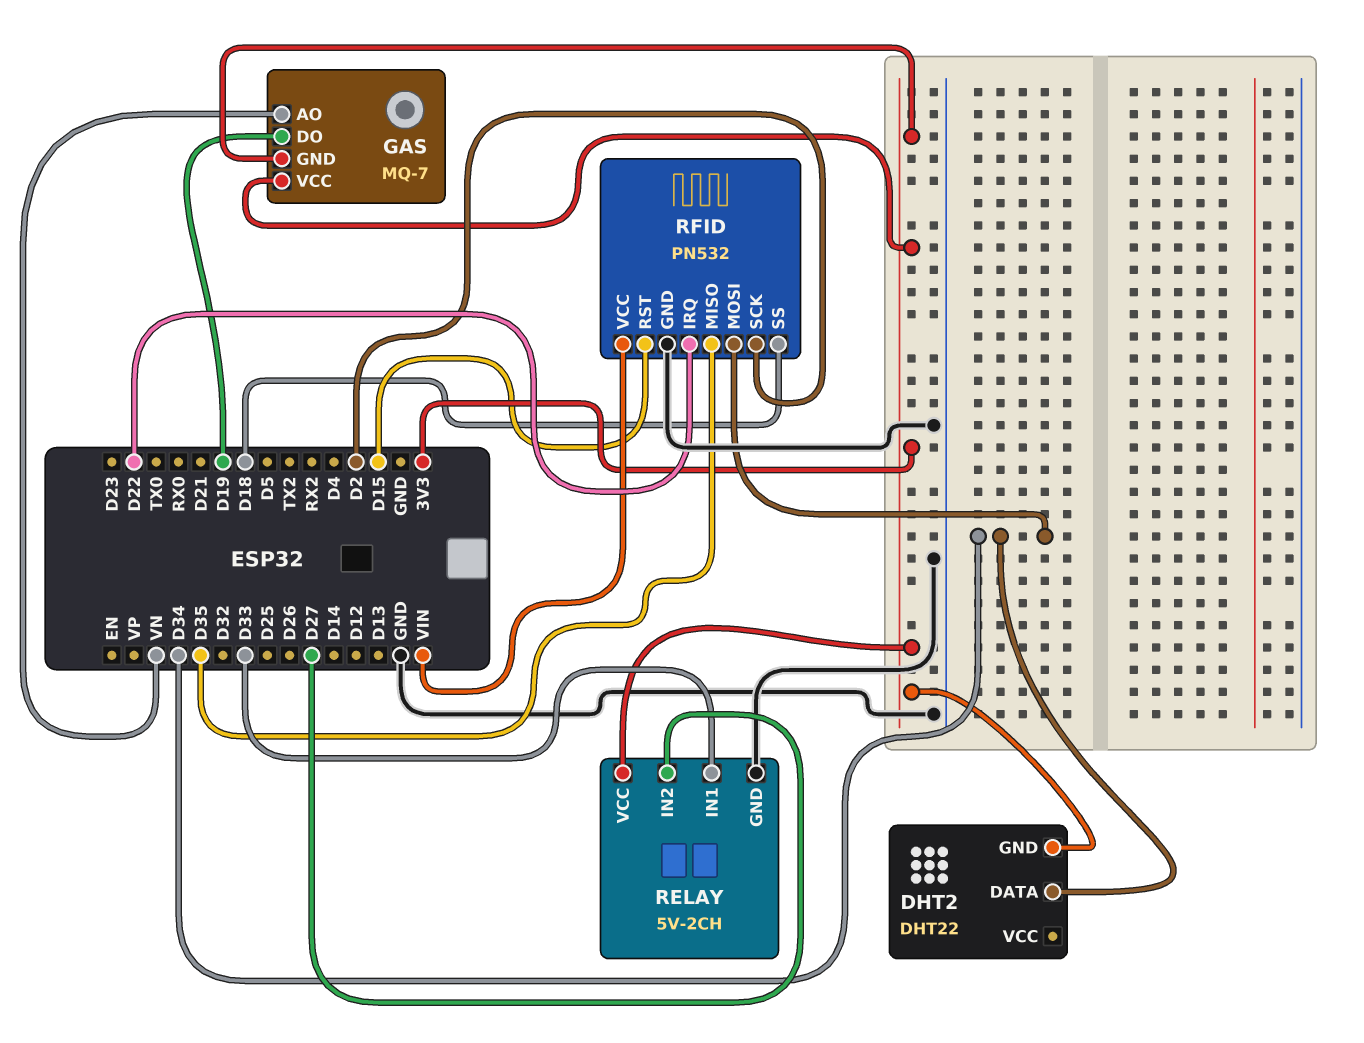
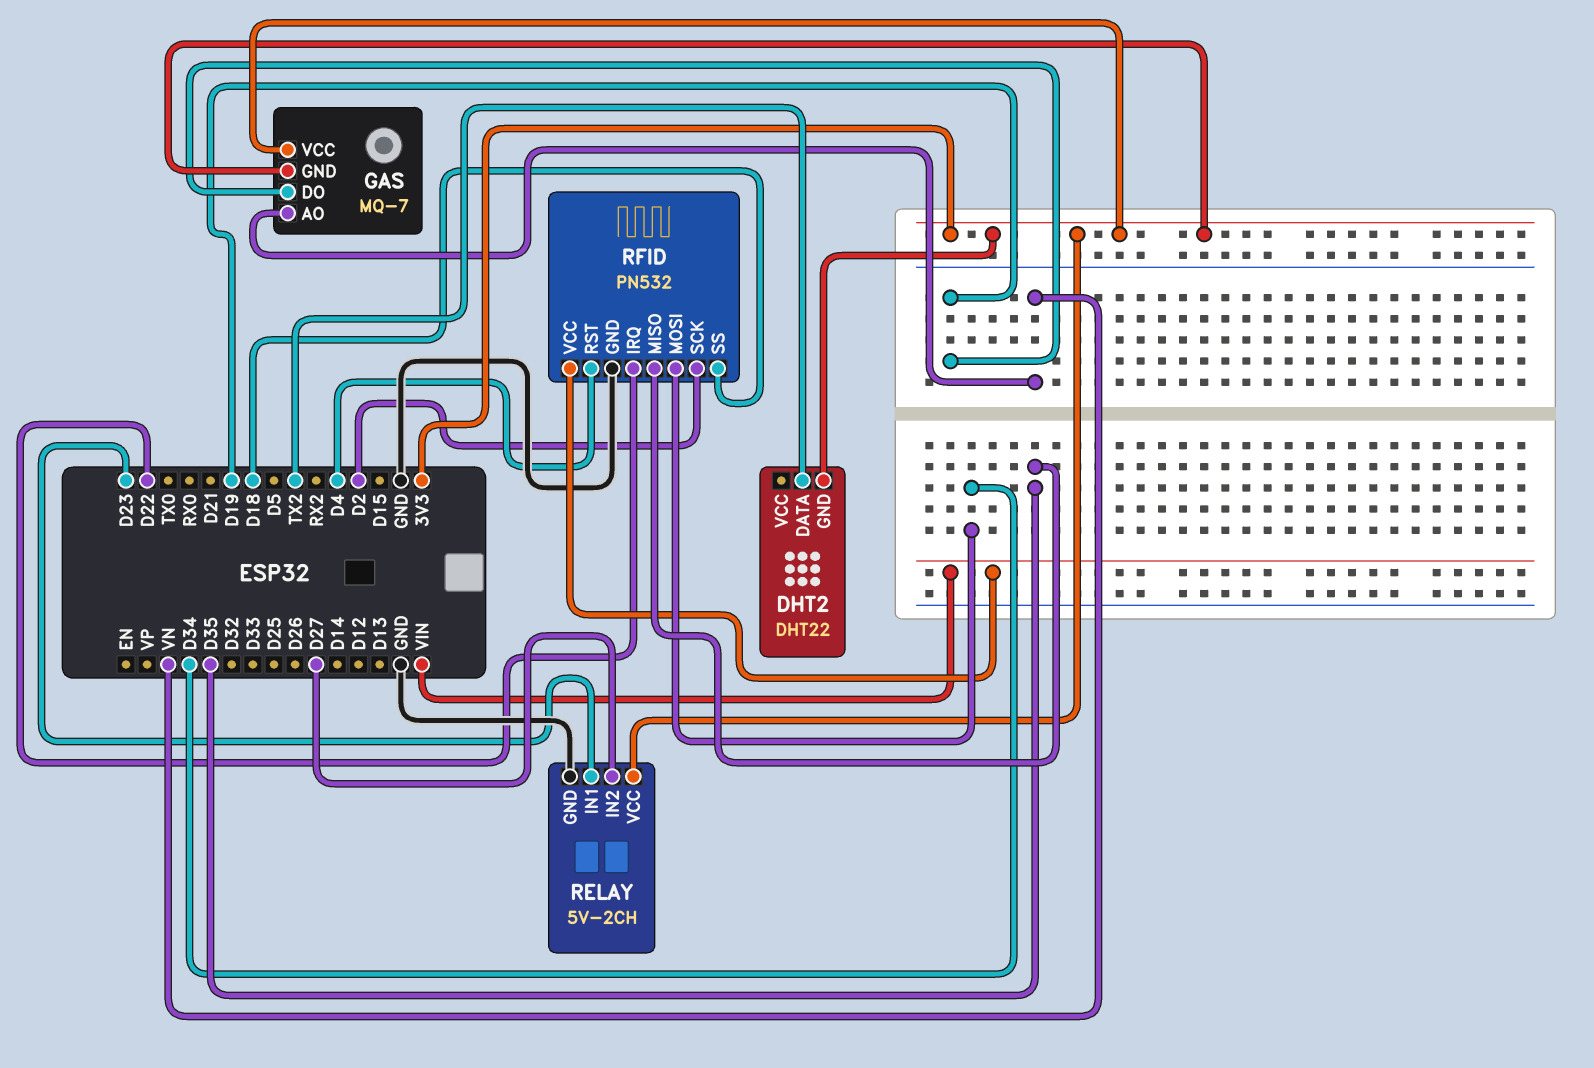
DHT2 pin DATA: D34 -> TX2
RELAY pin IN1: D33 -> D23
RFID pin RST: D15 -> D4

